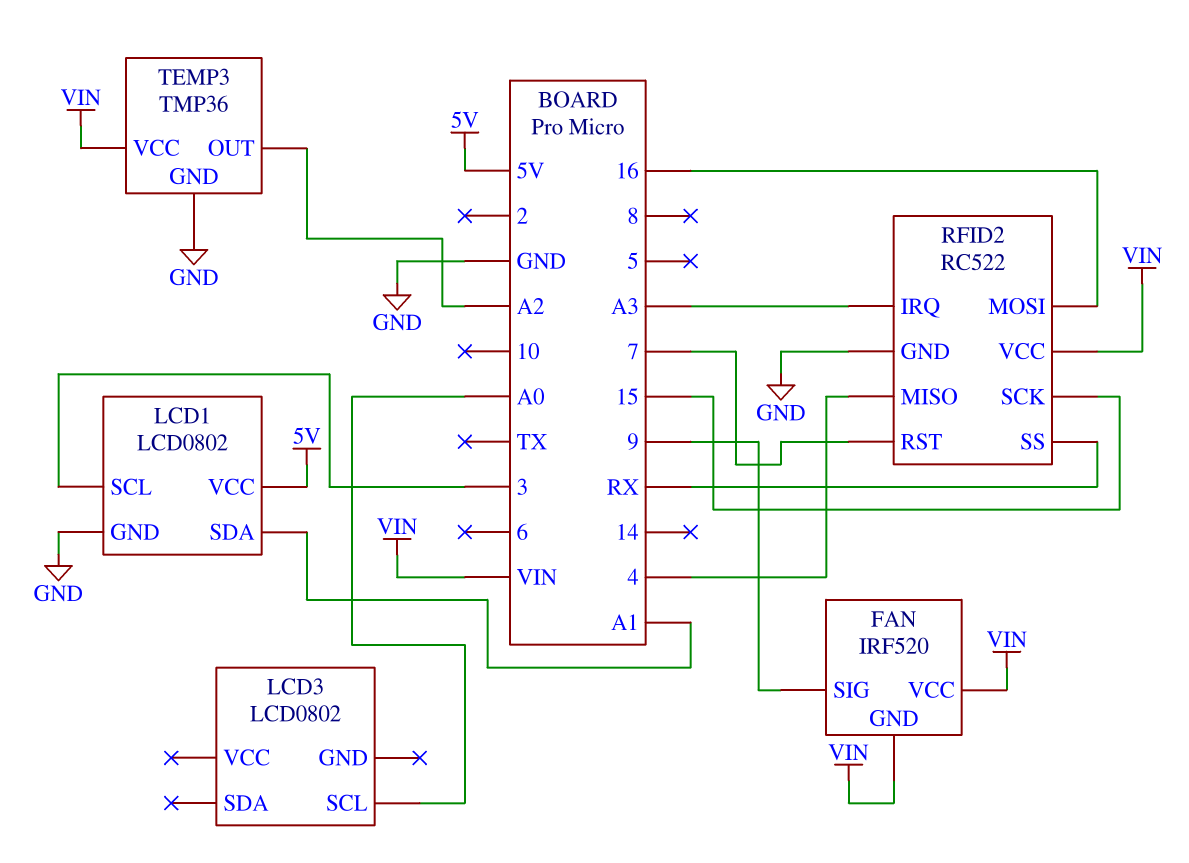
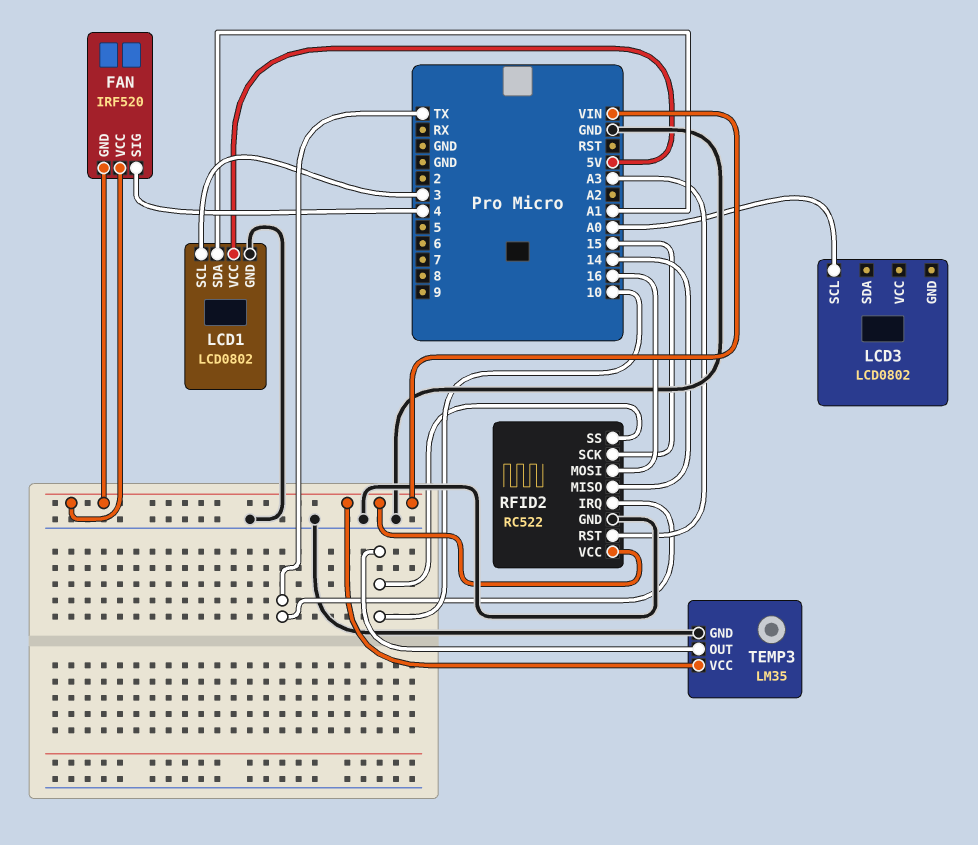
FAN pin SIG: 9 -> 4
RFID2 pin IRQ: A3 -> TX
RFID2 pin MISO: 4 -> 14
RFID2 pin RST: 7 -> A3
RFID2 pin SS: RX -> 10
TEMP3: TMP36 -> LM35
TEMP3 pin OUT: A2 -> 10

